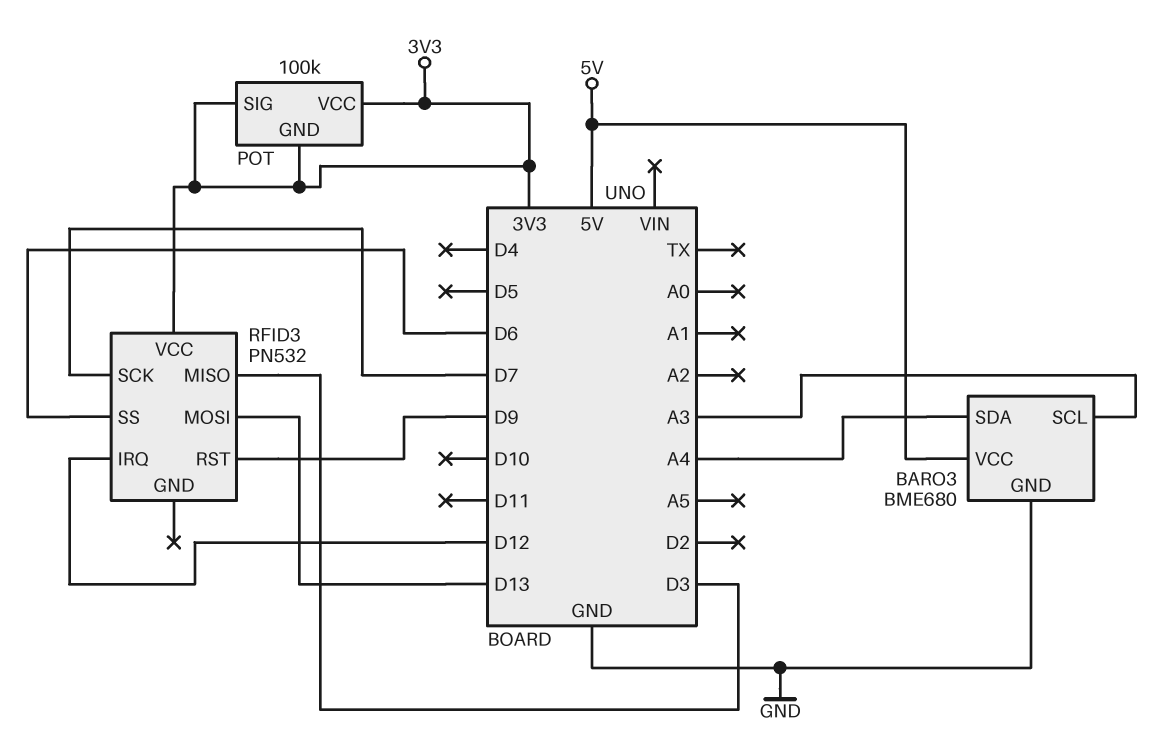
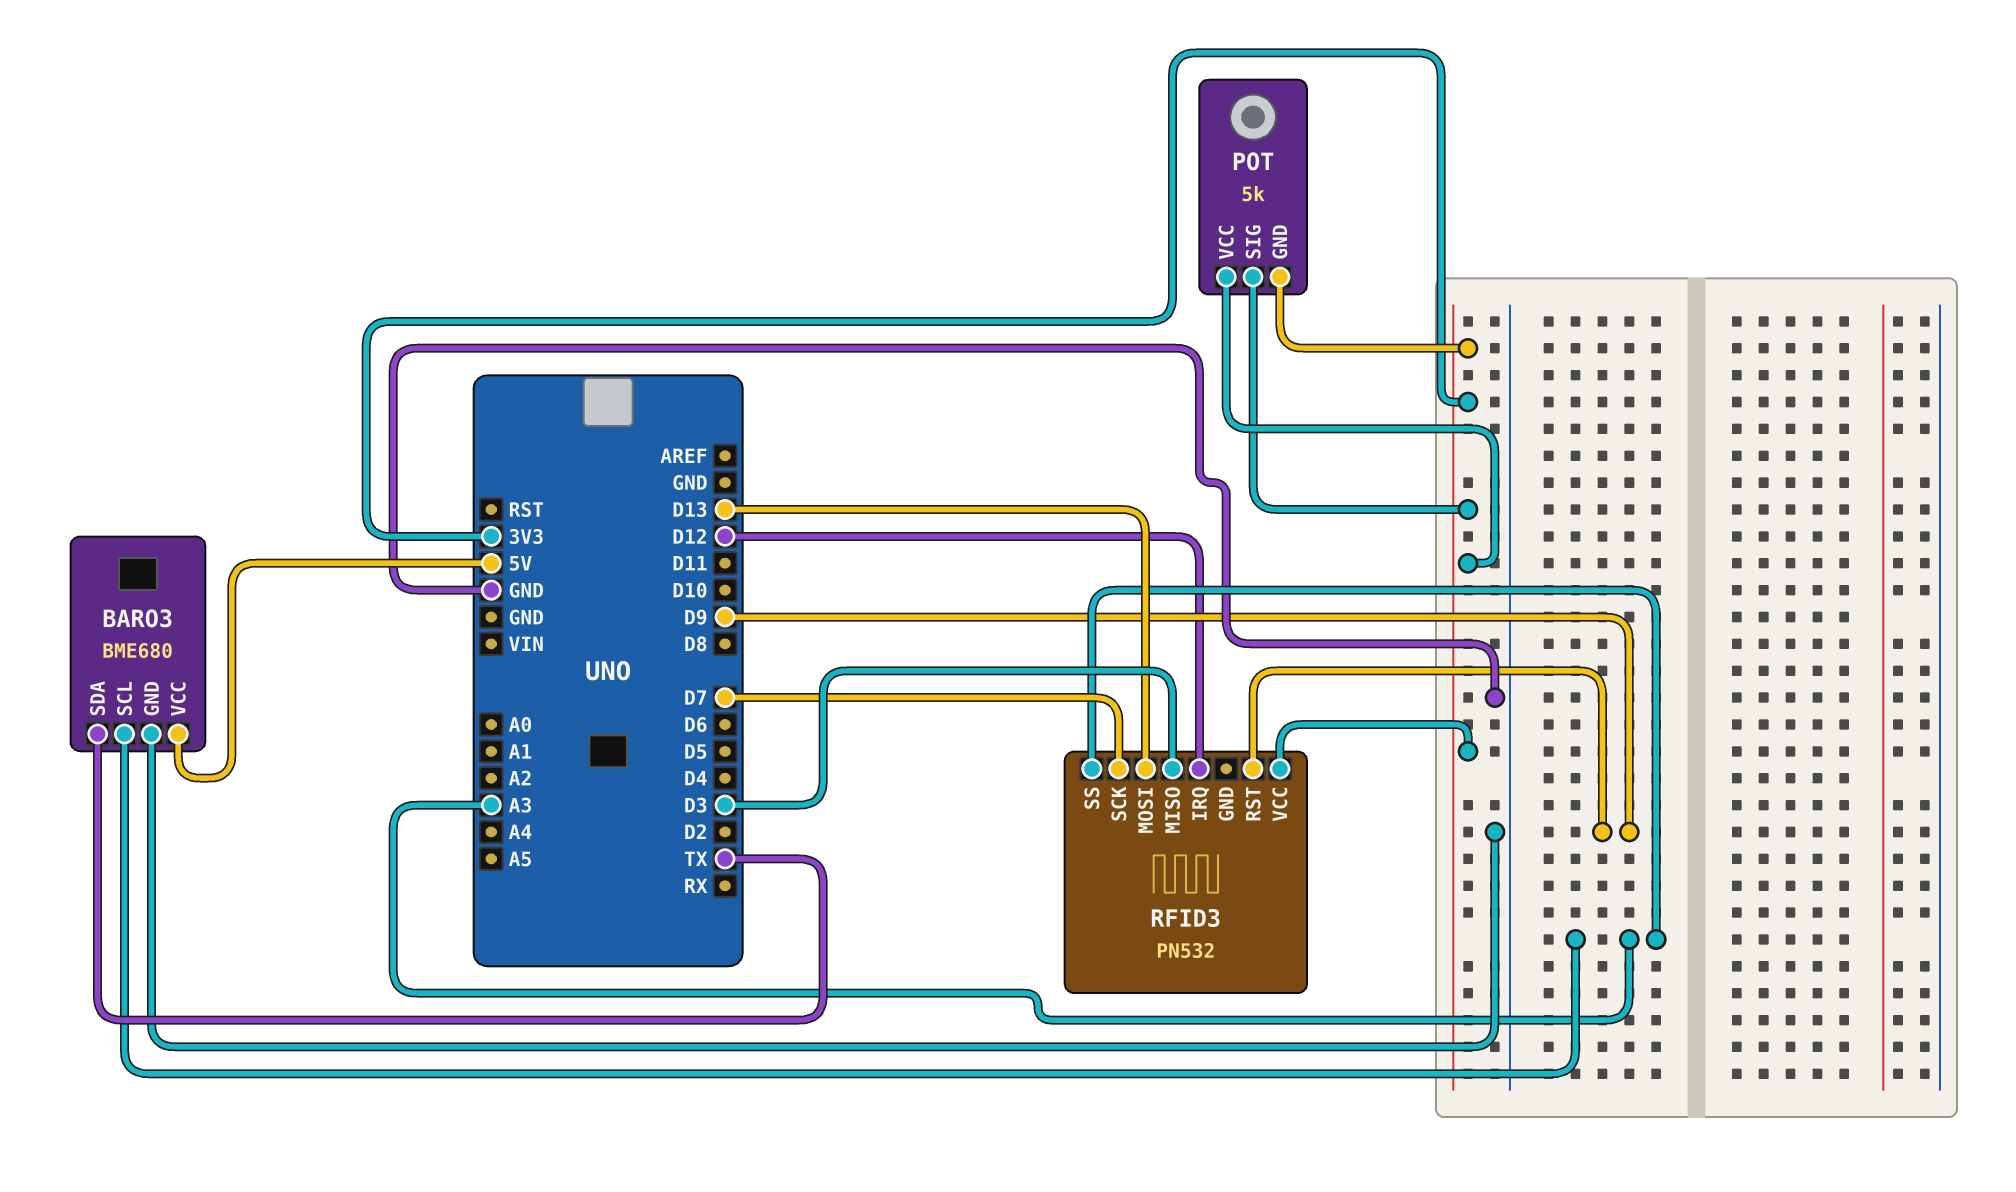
BARO3 pin SDA: A4 -> TX
POT: 100k -> 5k
RFID3 pin SS: D6 -> A3

